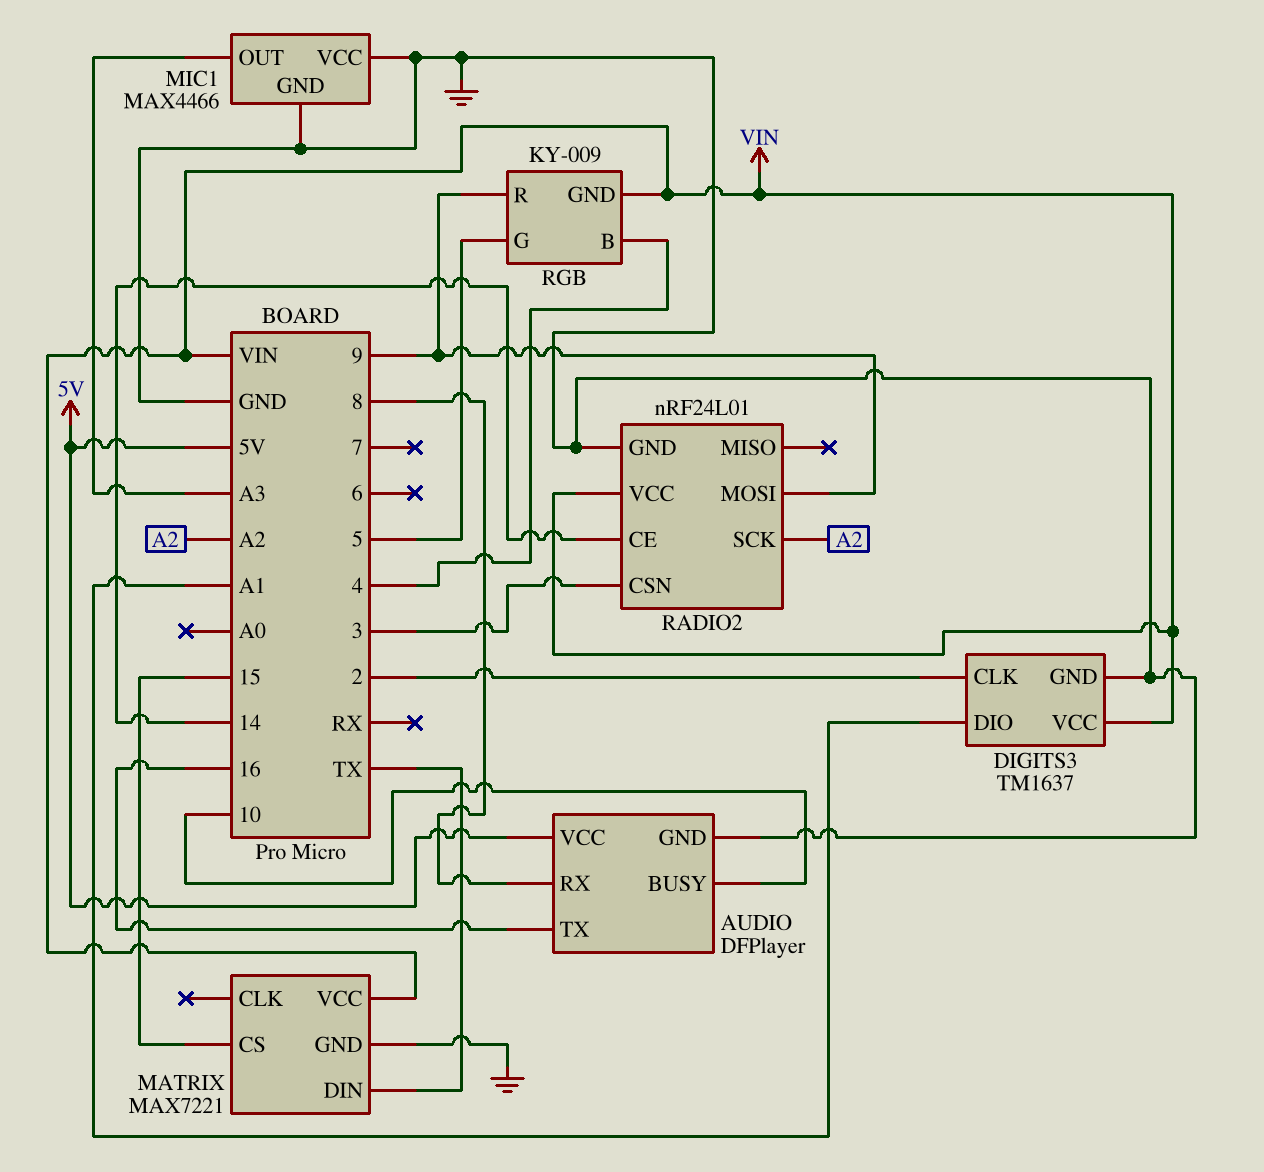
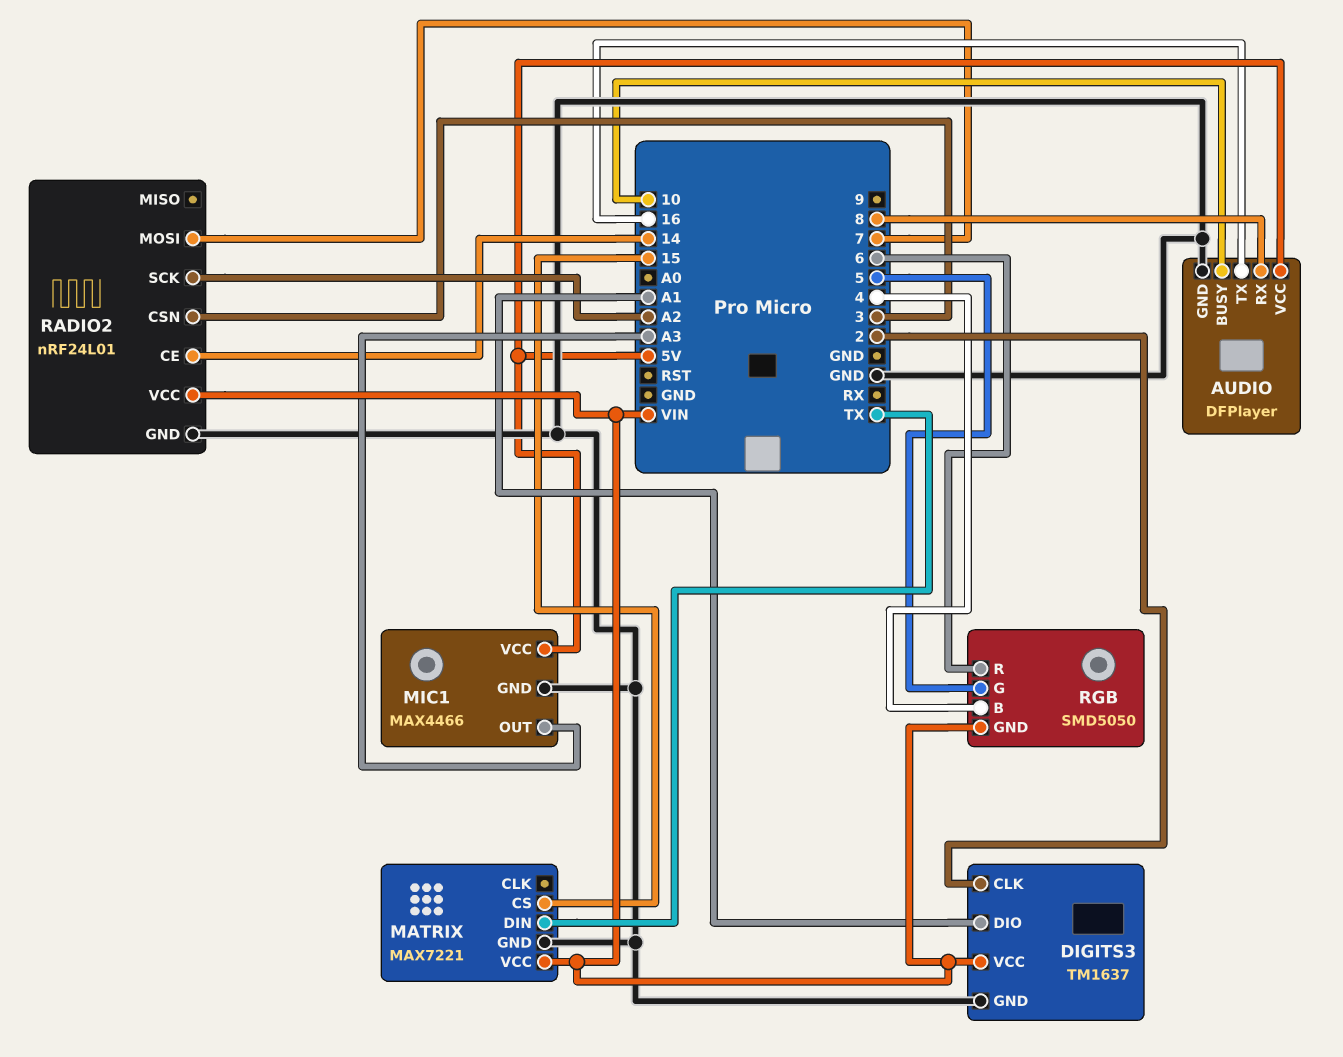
MIC1 pin VCC: GND -> 5V
RADIO2 pin MOSI: 9 -> 7
RGB: KY-009 -> SMD5050
RGB pin R: 9 -> 6

